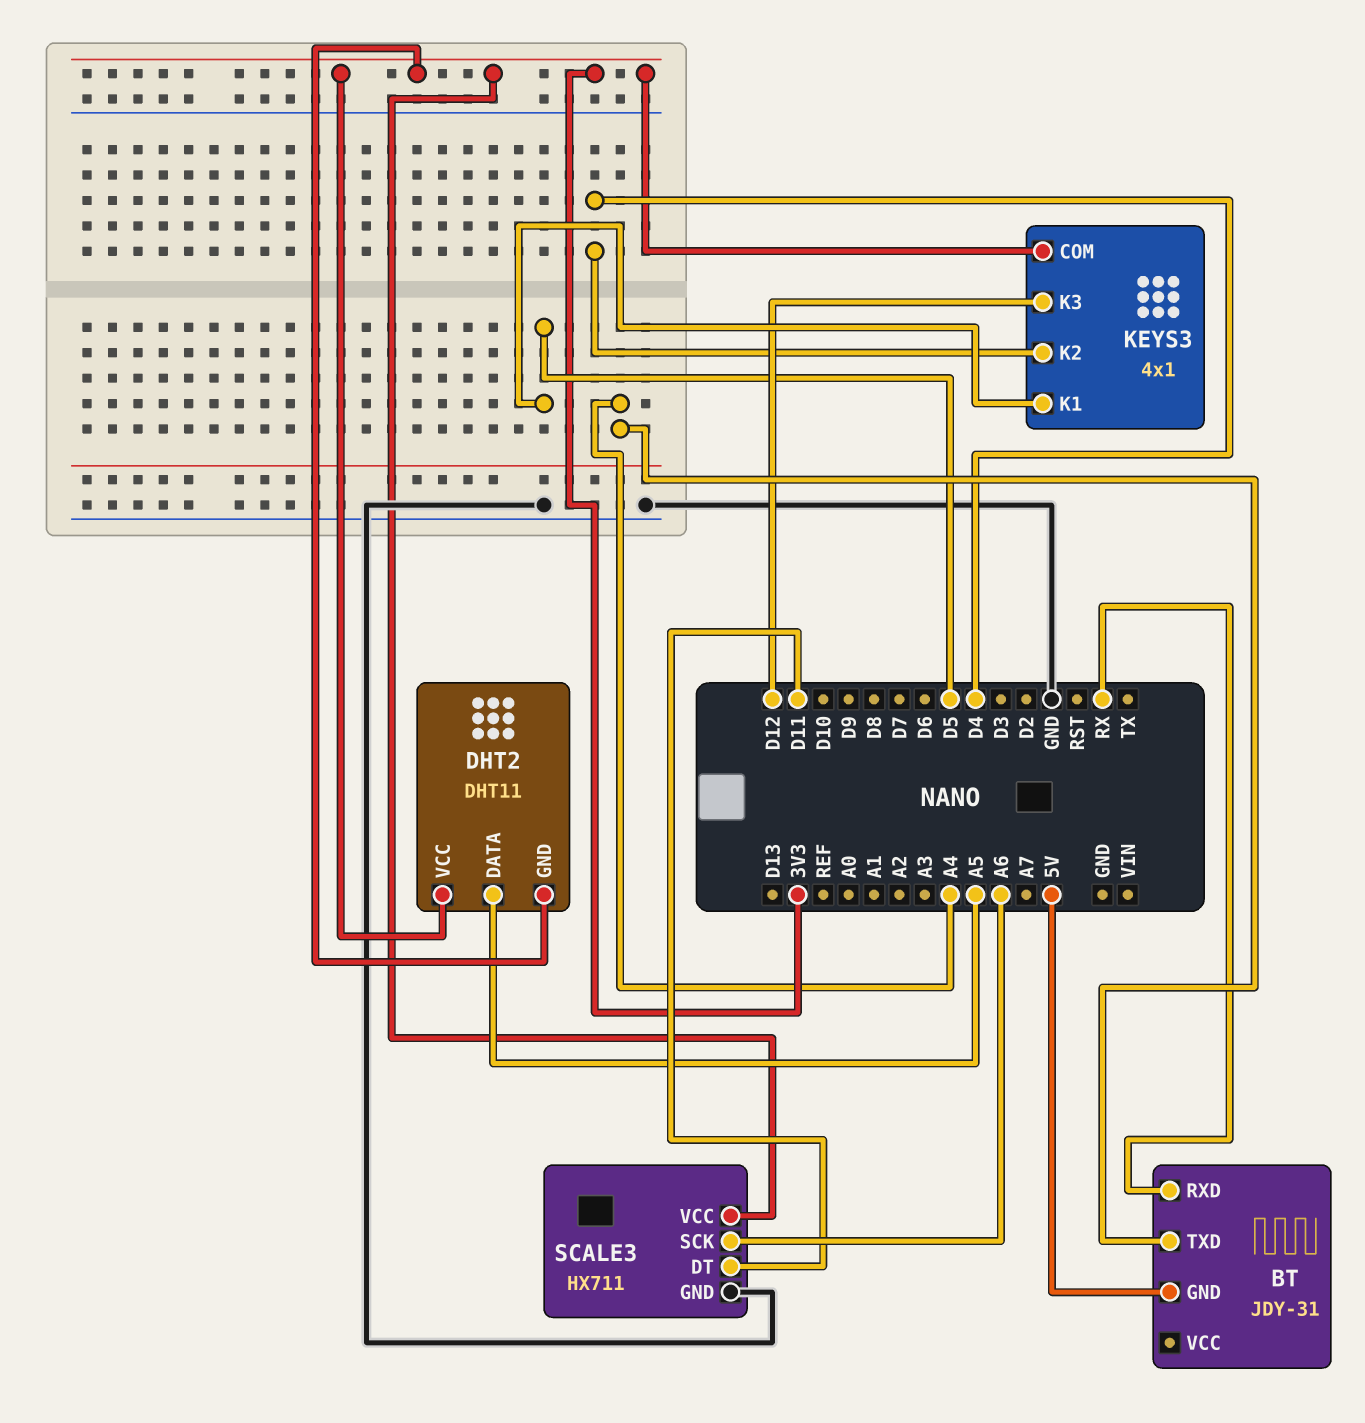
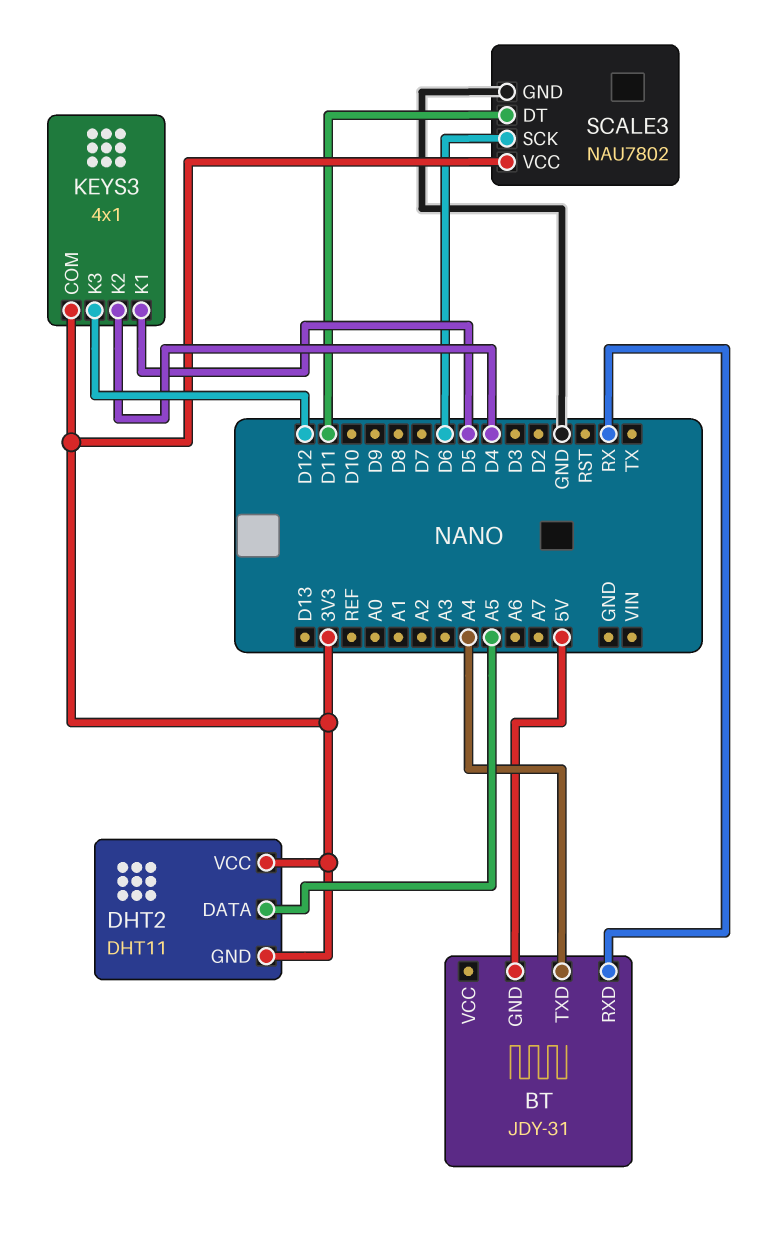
SCALE3: HX711 -> NAU7802
SCALE3 pin SCK: A6 -> D6

